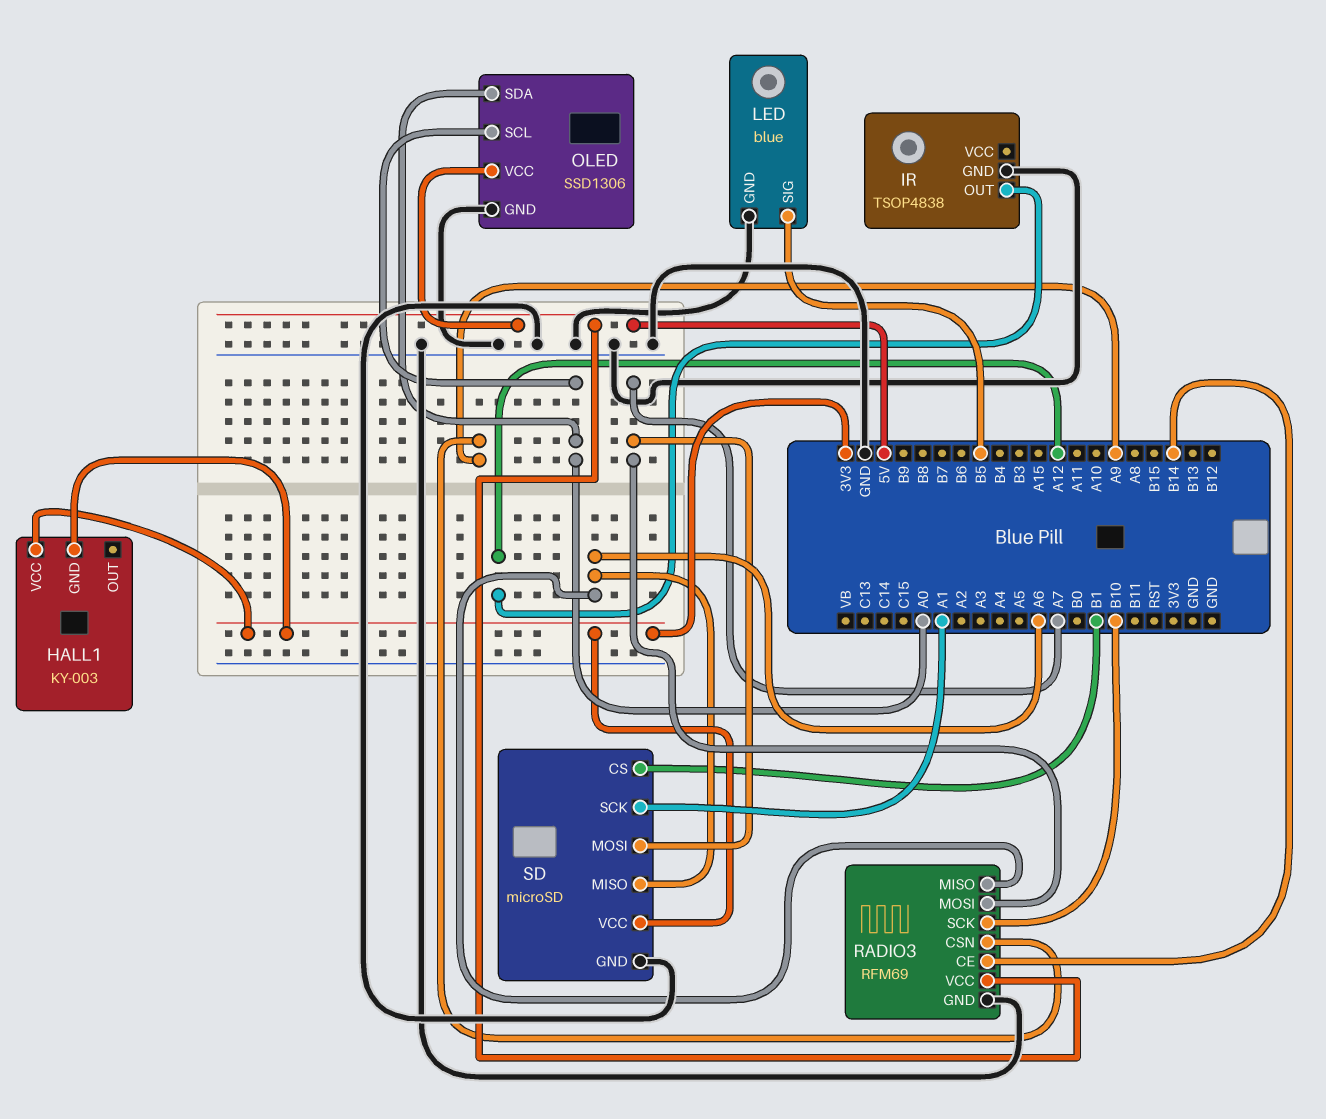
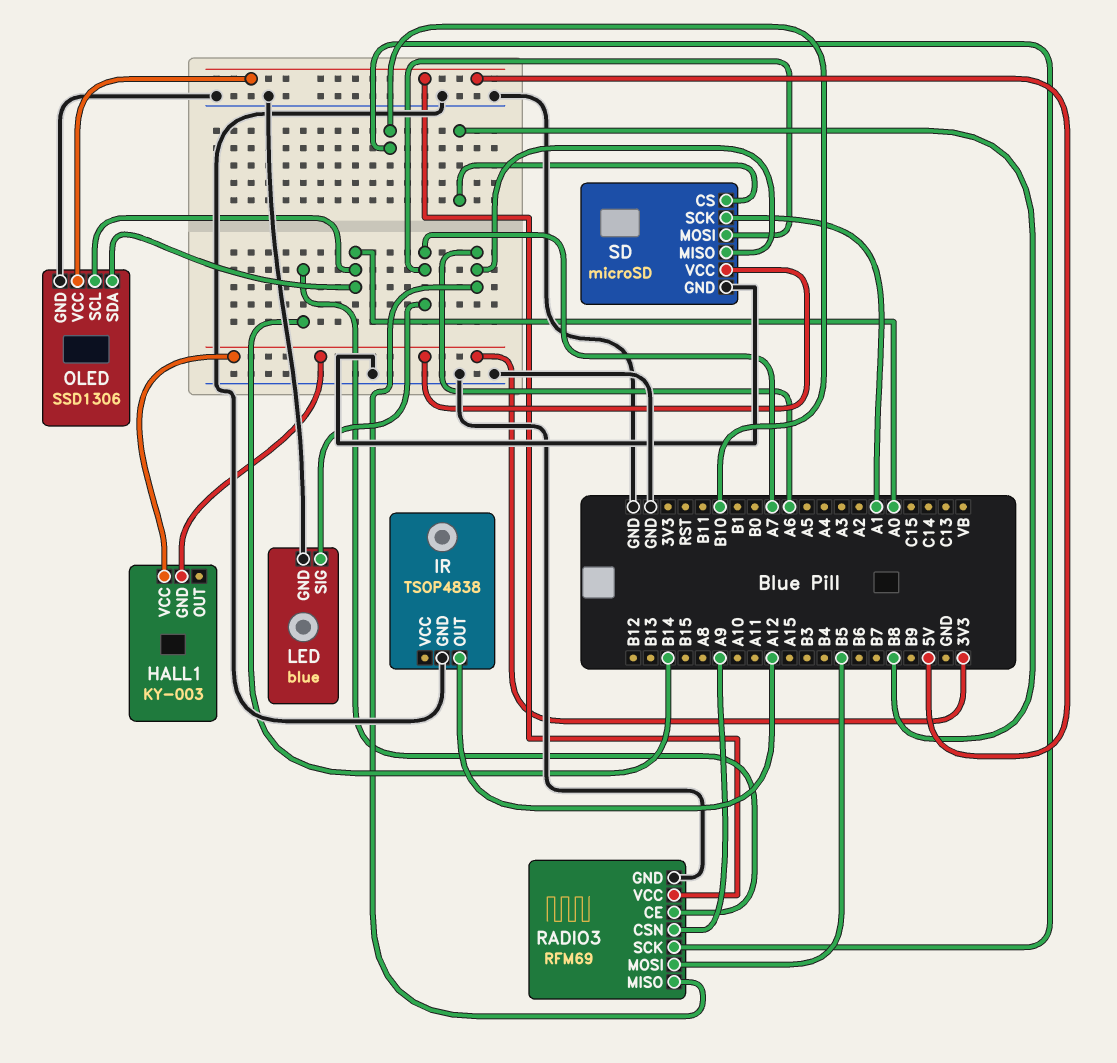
LED pin SIG: B5 -> A7
RADIO3 pin MOSI: A7 -> B5
SD pin CS: B1 -> B8

